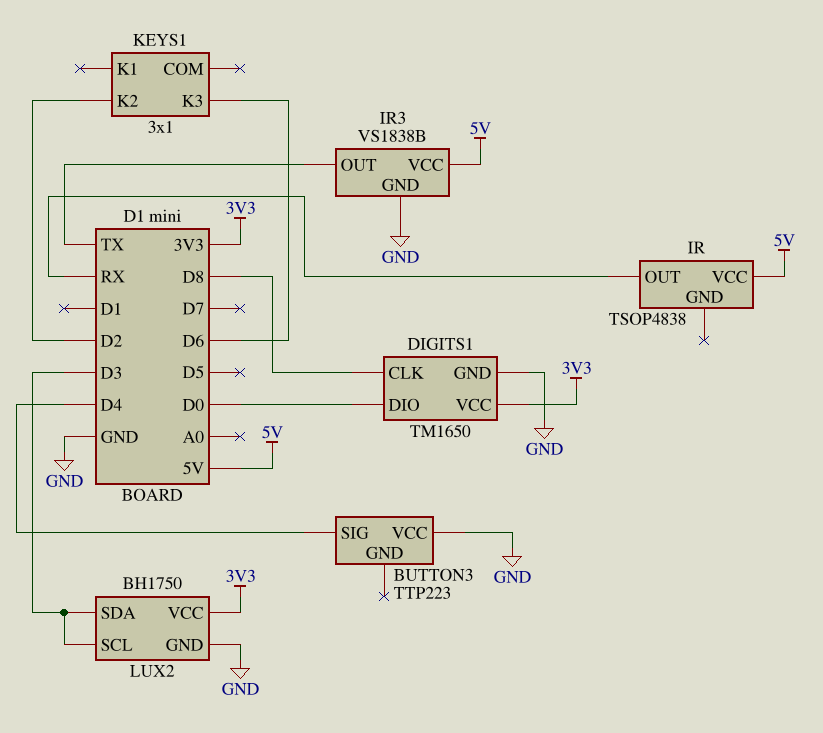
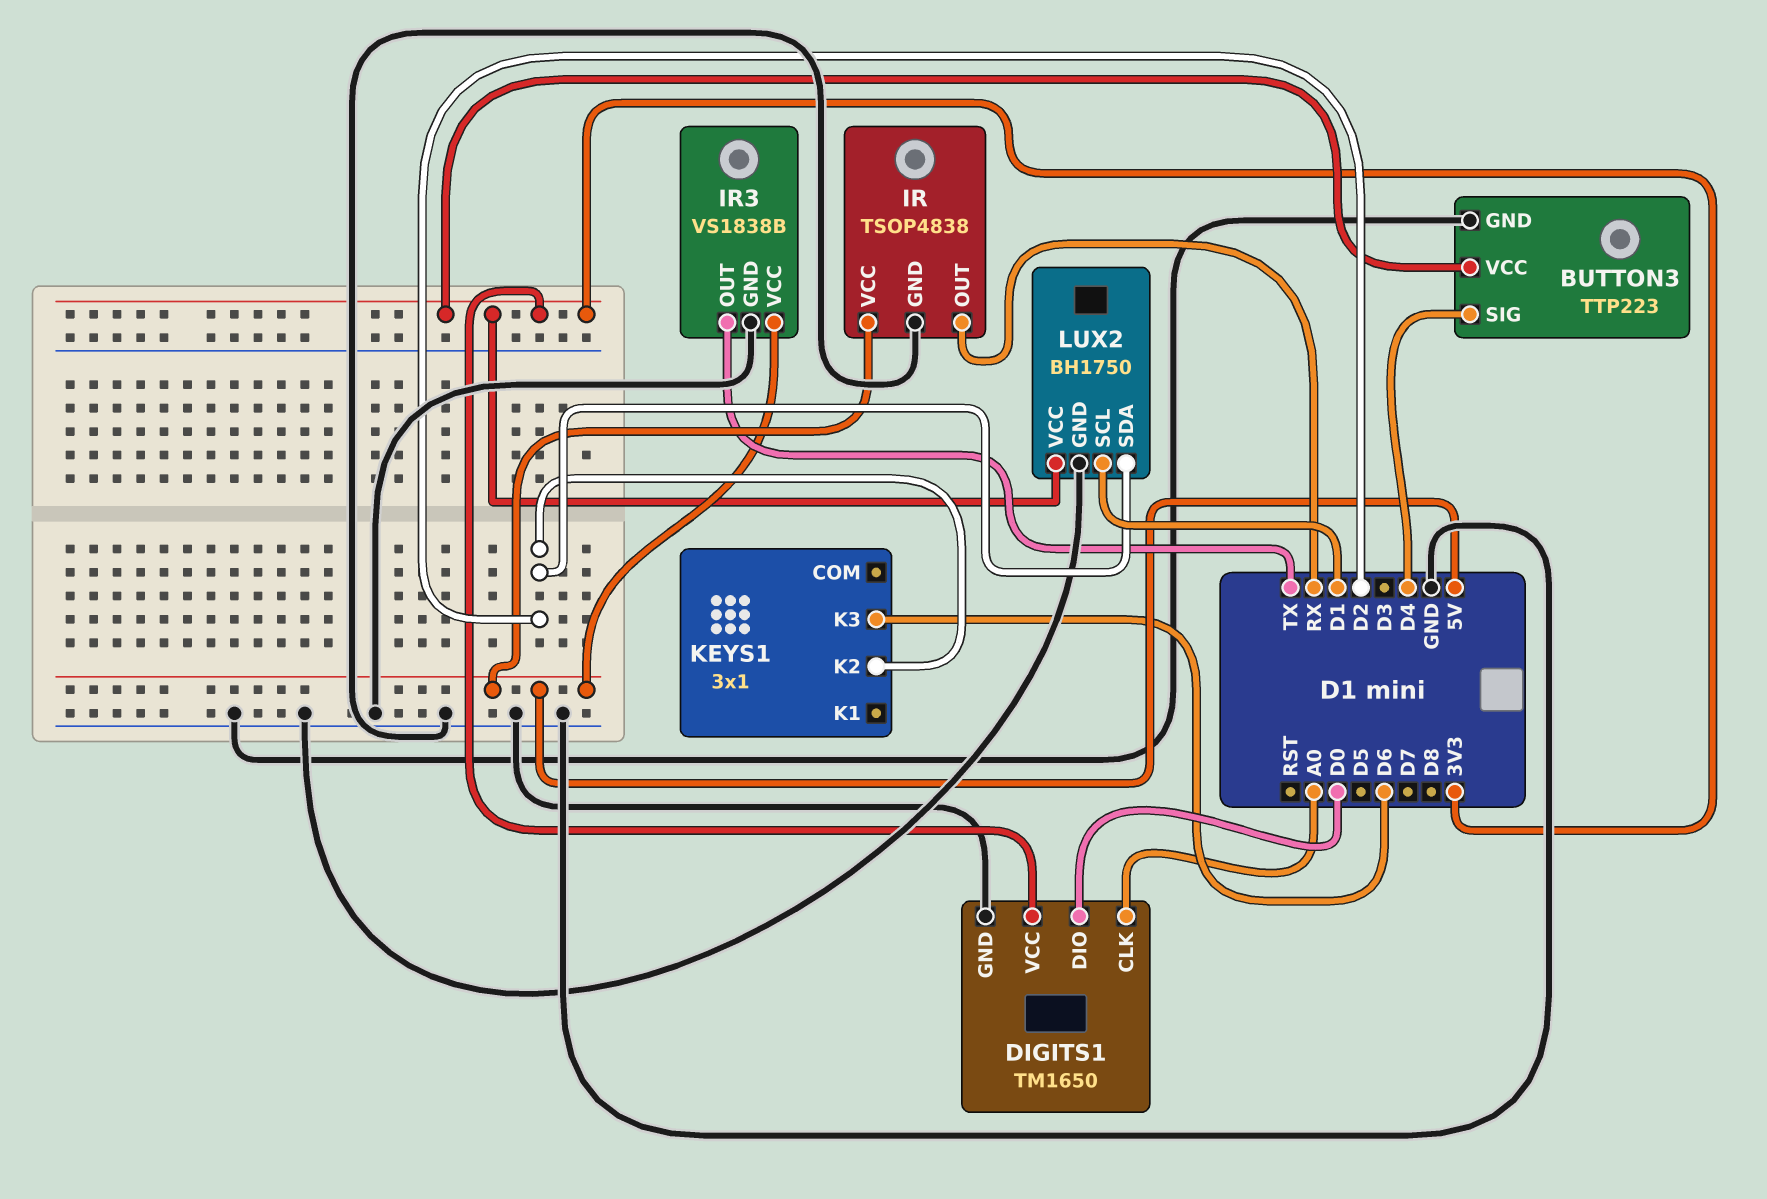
BUTTON3 pin GND: none -> GND
BUTTON3 pin VCC: GND -> 3V3
DIGITS1 pin CLK: D8 -> A0
IR pin GND: none -> GND
LUX2 pin SCL: D3 -> D1
LUX2 pin SDA: D3 -> D2

